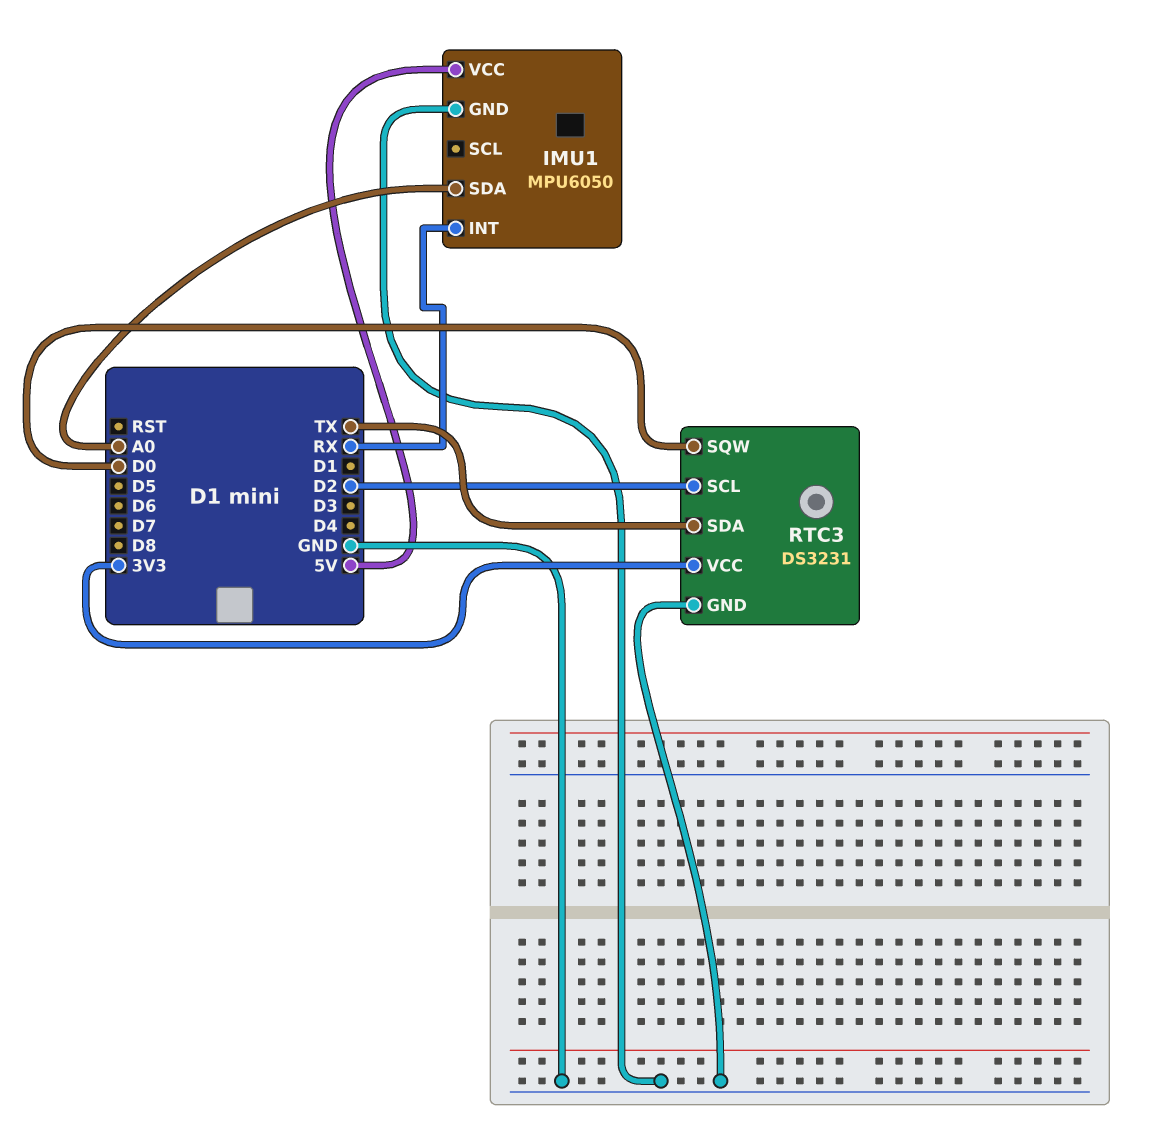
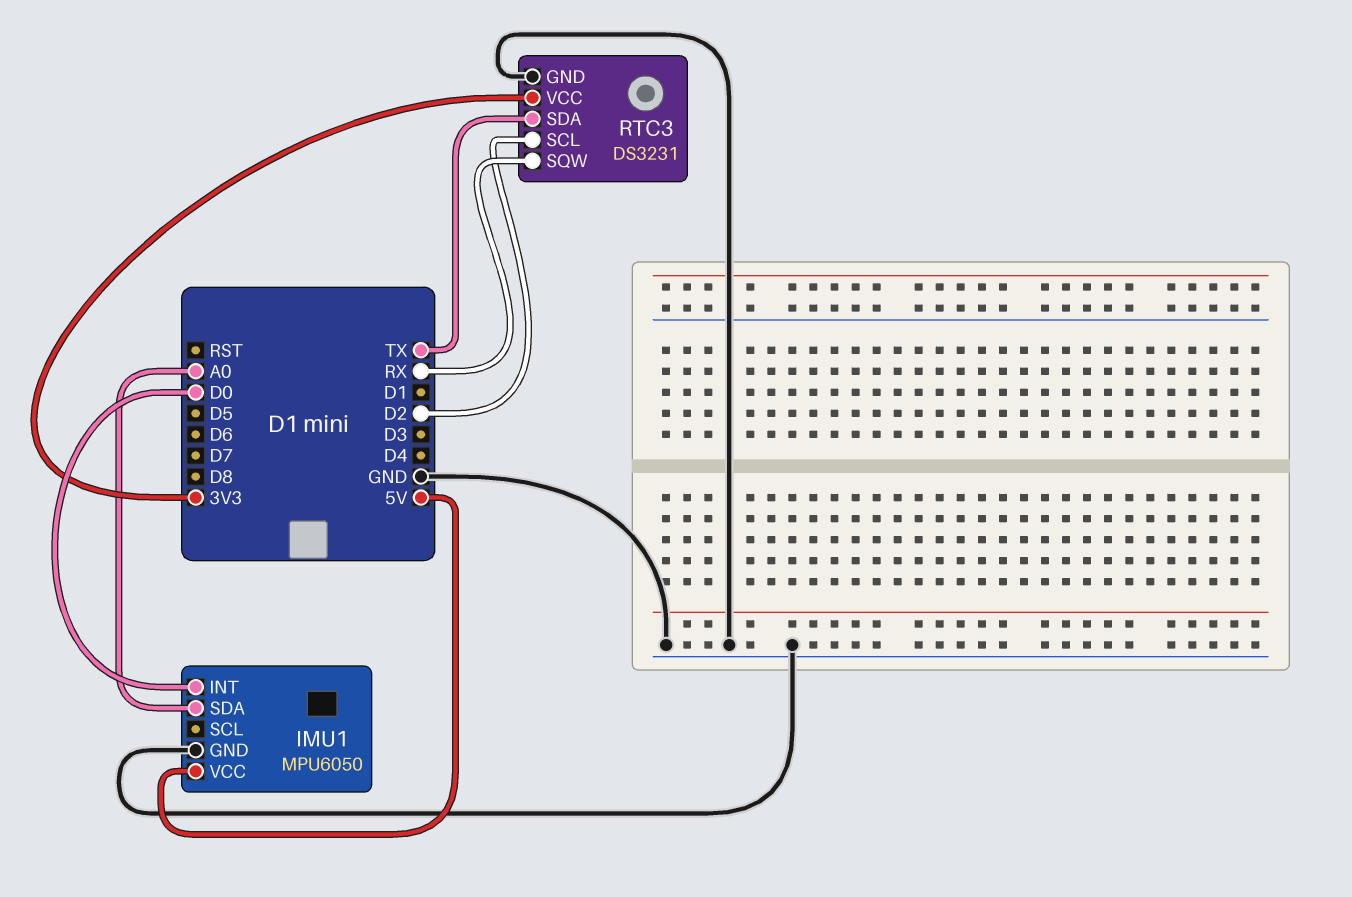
IMU1 pin INT: RX -> D0
RTC3 pin SQW: D0 -> RX

